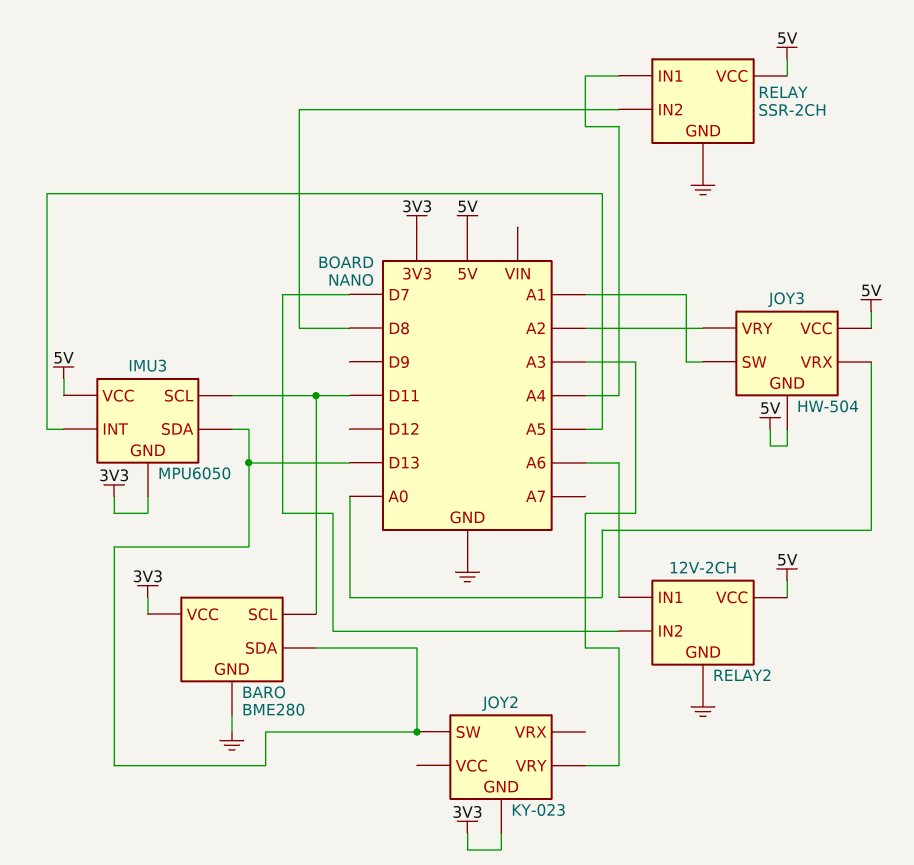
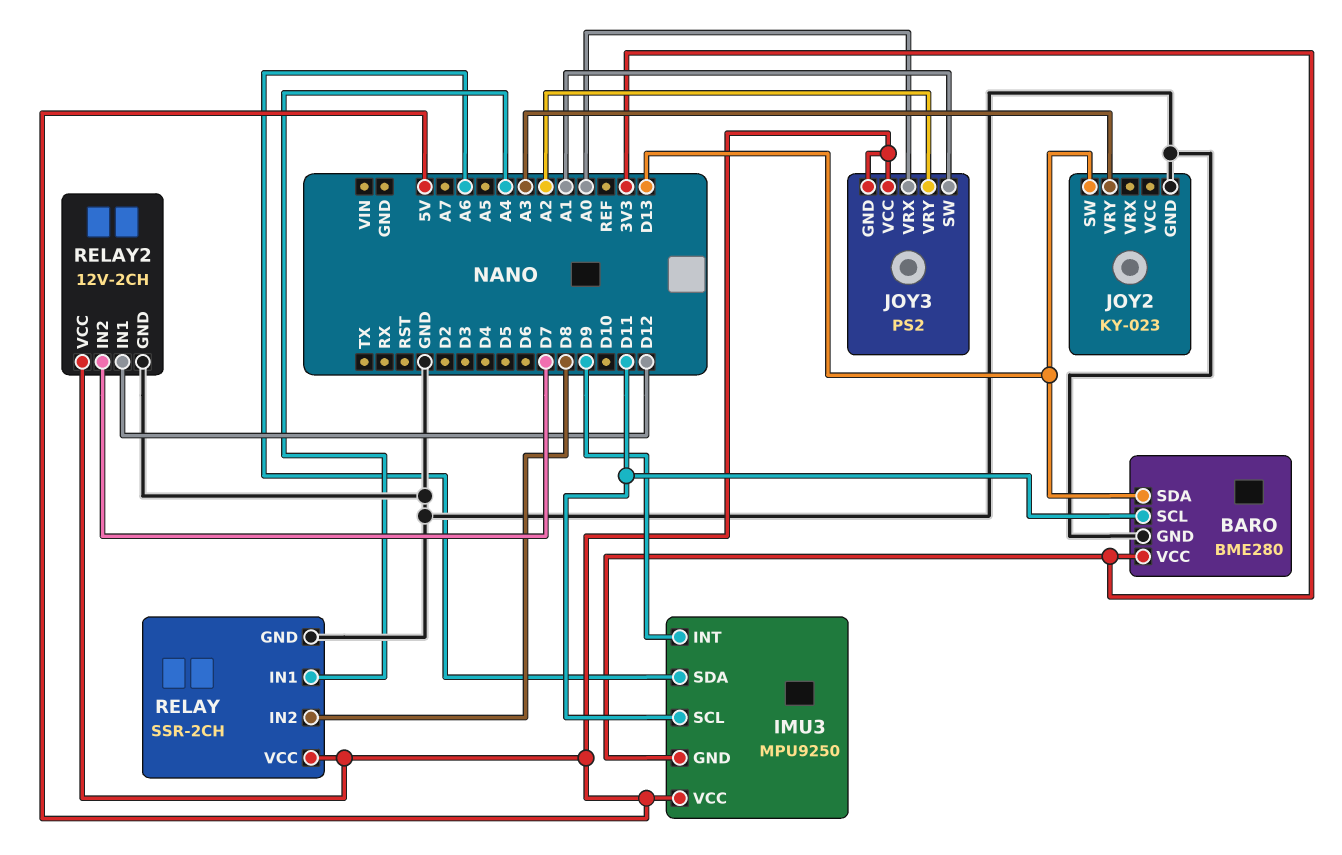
IMU3: MPU6050 -> MPU9250
IMU3 pin INT: A5 -> D9
IMU3 pin SDA: D13 -> A6
JOY2 pin GND: 3V3 -> GND
JOY3: HW-504 -> PS2
RELAY2 pin IN1: A6 -> D12

